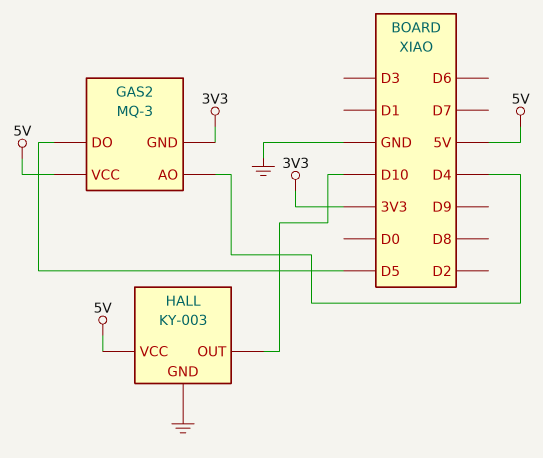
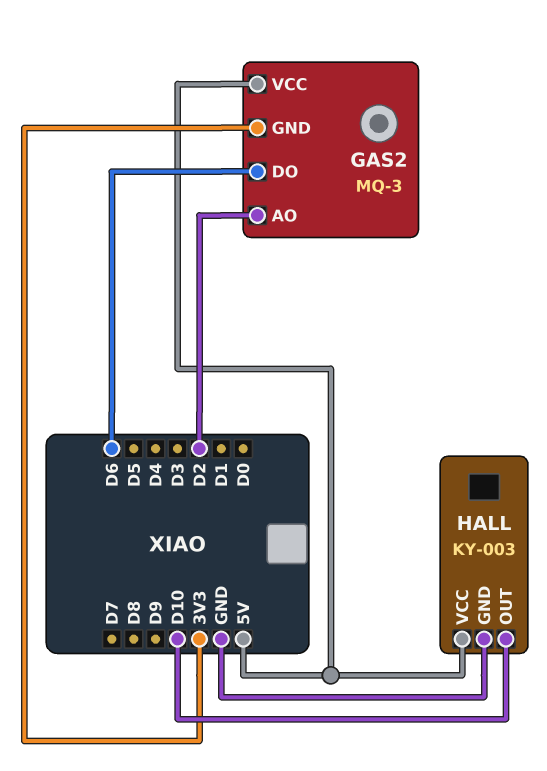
GAS2 pin AO: D4 -> D2
GAS2 pin DO: D5 -> D6

